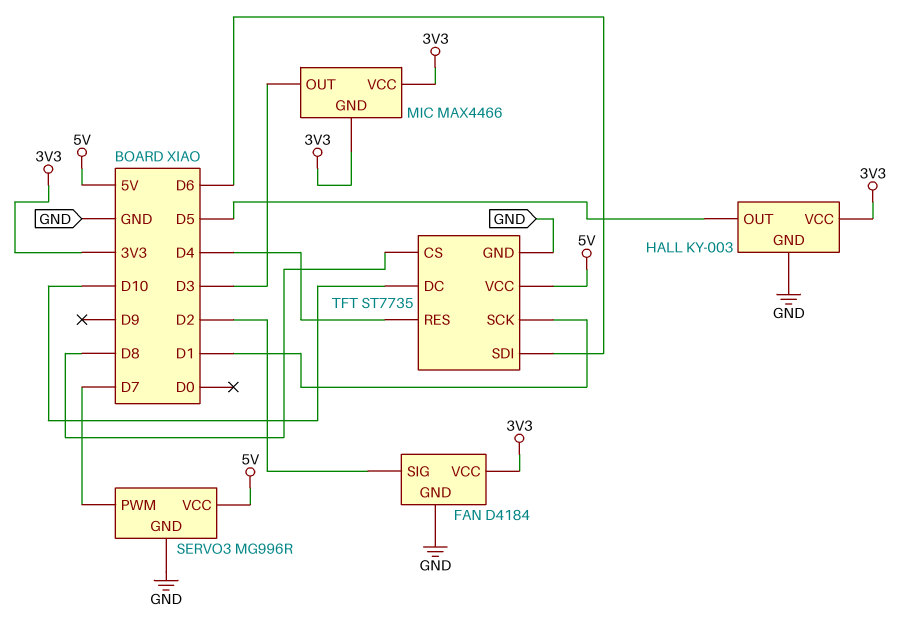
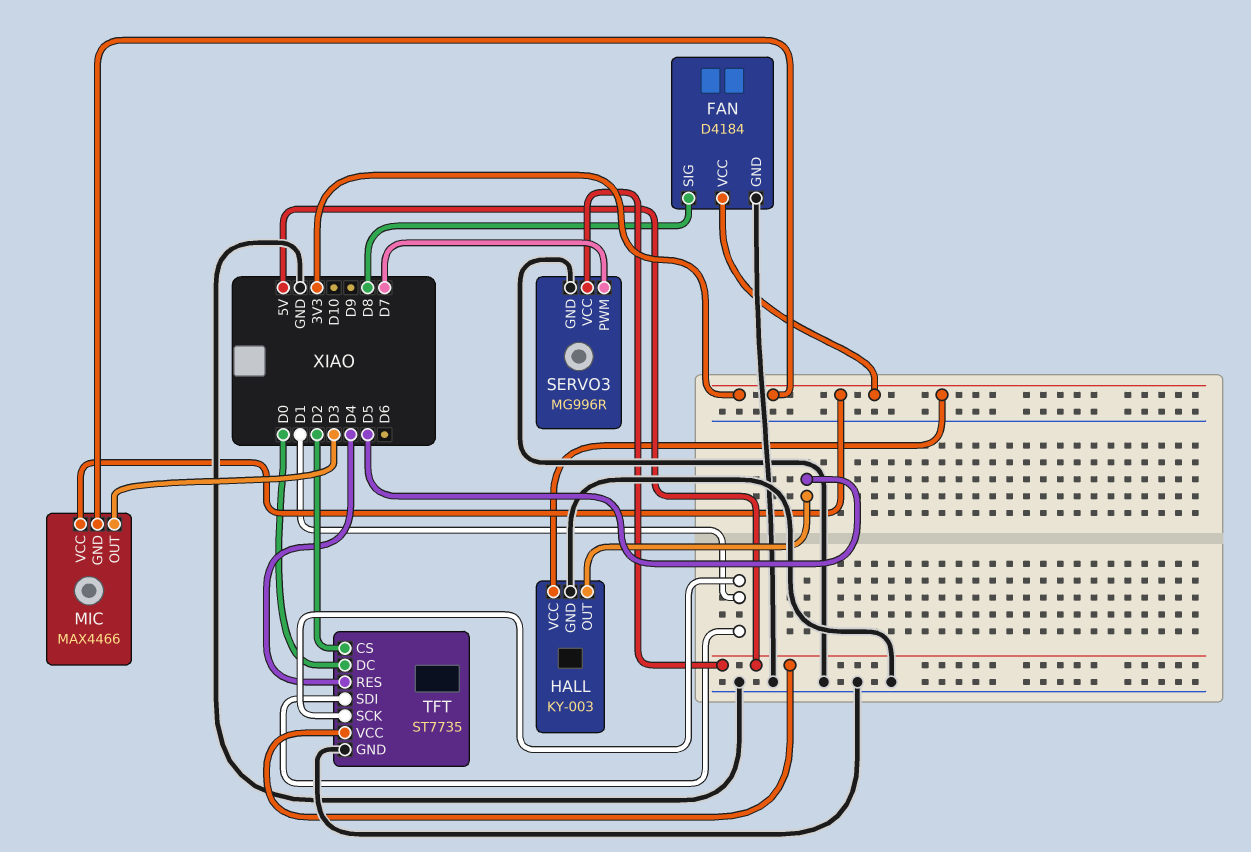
FAN pin SIG: D2 -> D8
TFT pin CS: D8 -> D2
TFT pin DC: D10 -> D0
TFT pin SDI: D6 -> D1

